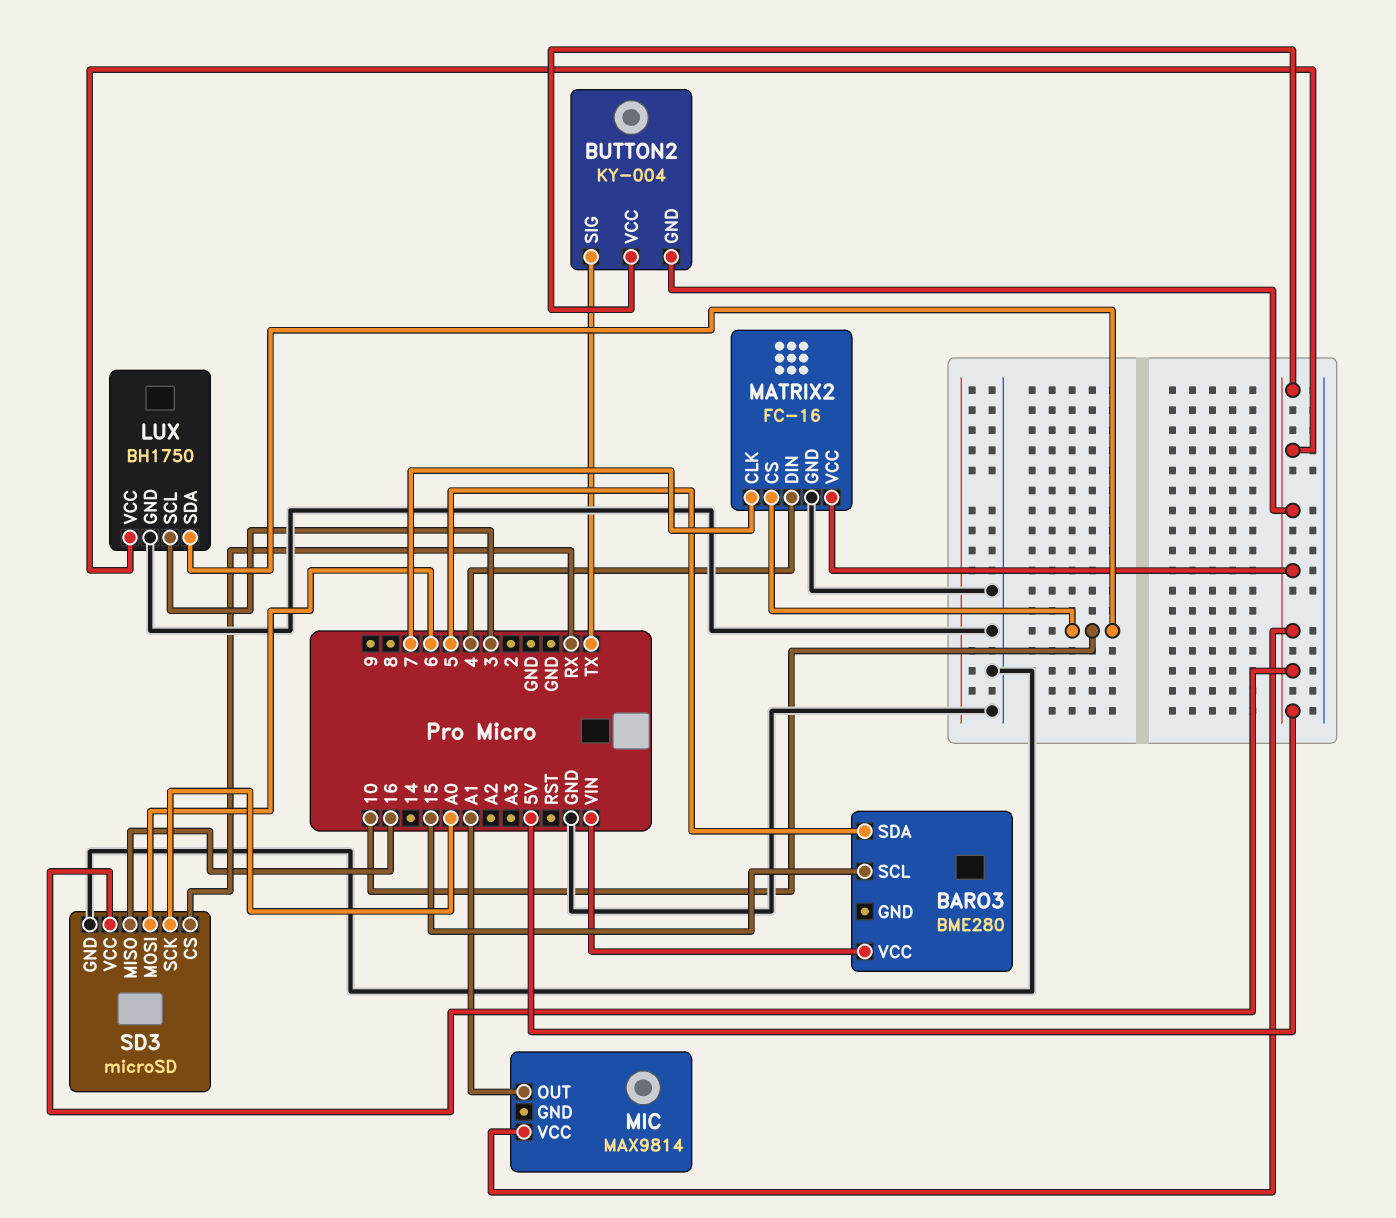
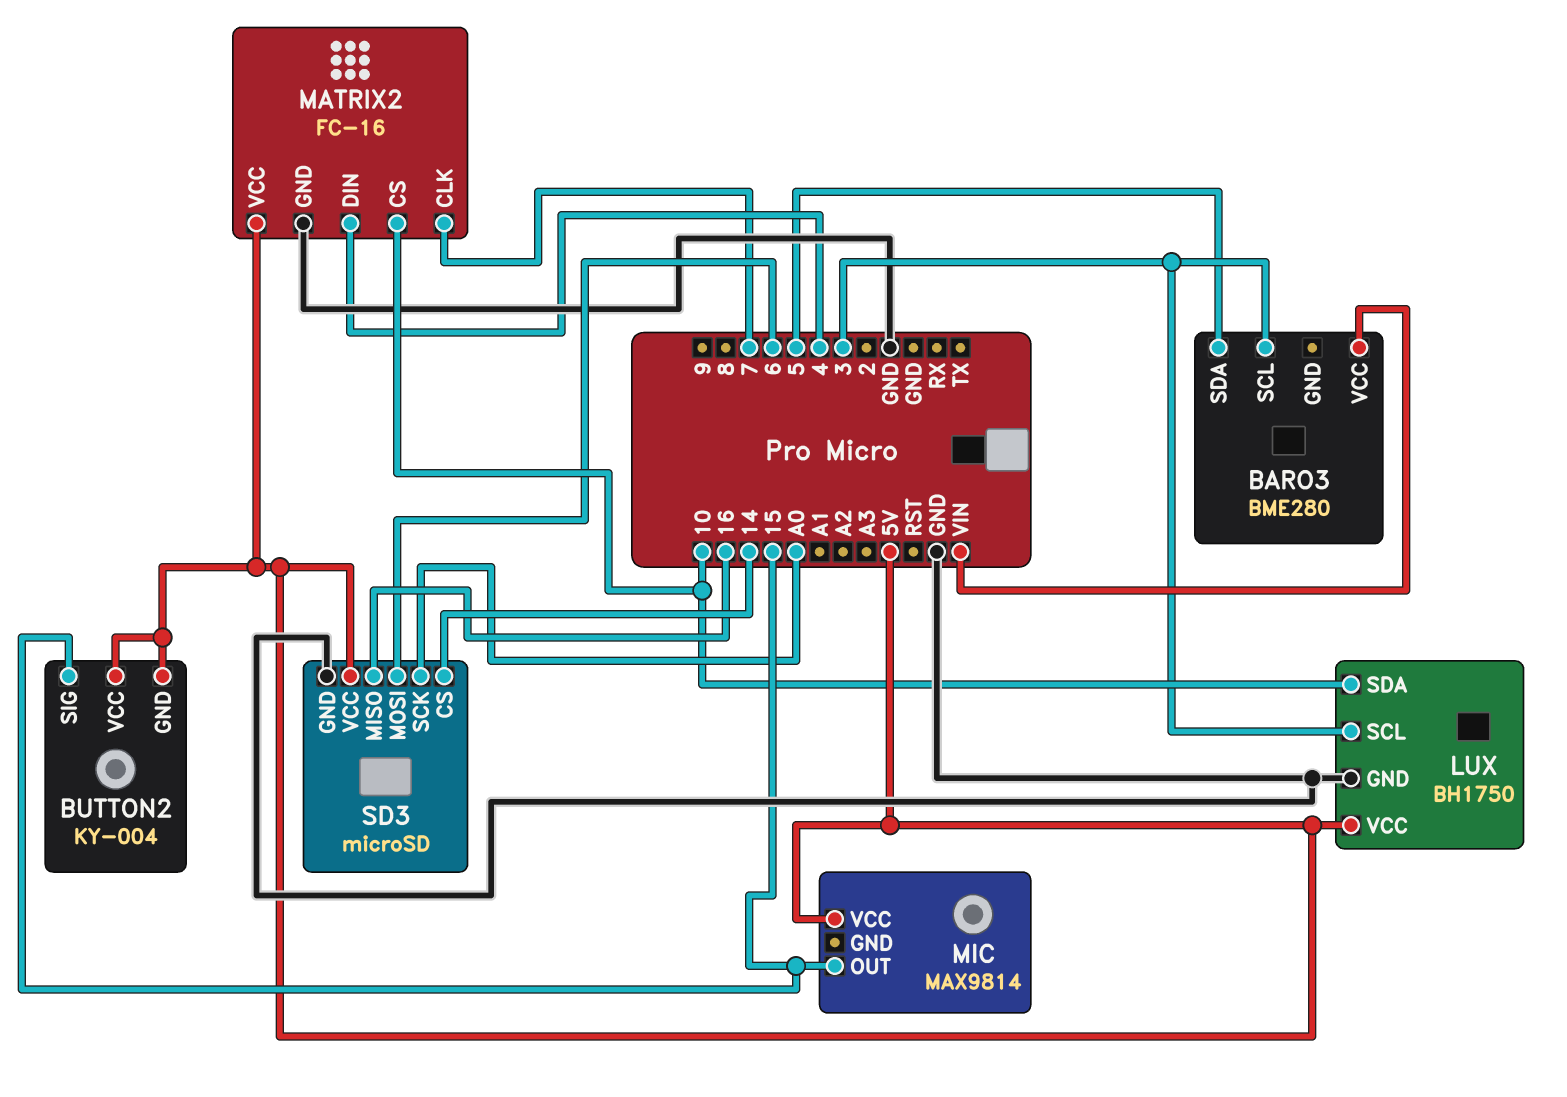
BARO3 pin SCL: 15 -> 3
BUTTON2 pin SIG: TX -> 15
MIC pin OUT: A1 -> 15
SD3 pin CS: RX -> 14

